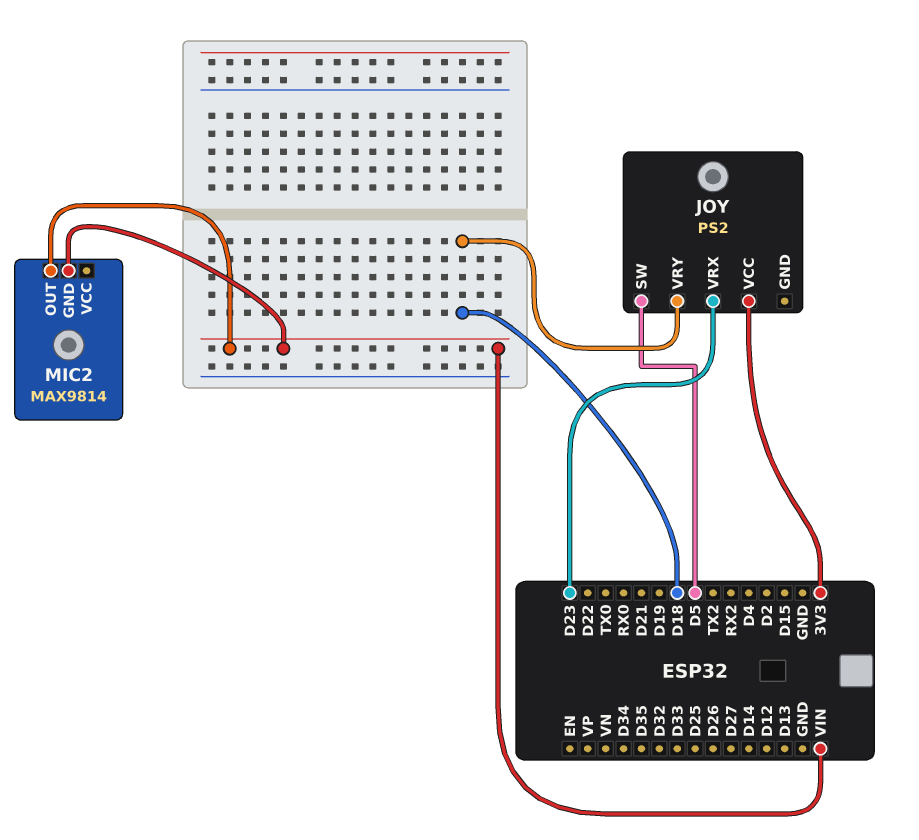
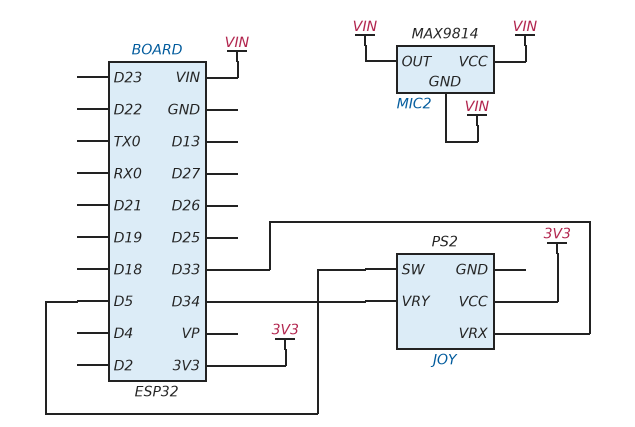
JOY pin VRX: D23 -> D33
JOY pin VRY: D18 -> D34
MIC2 pin VCC: none -> VIN

